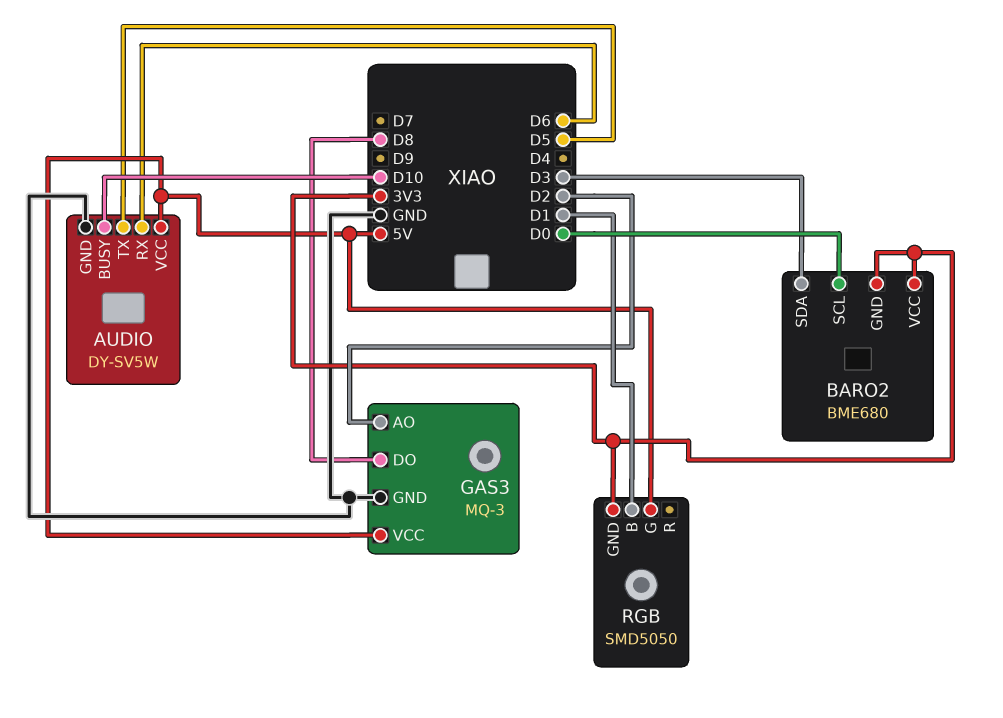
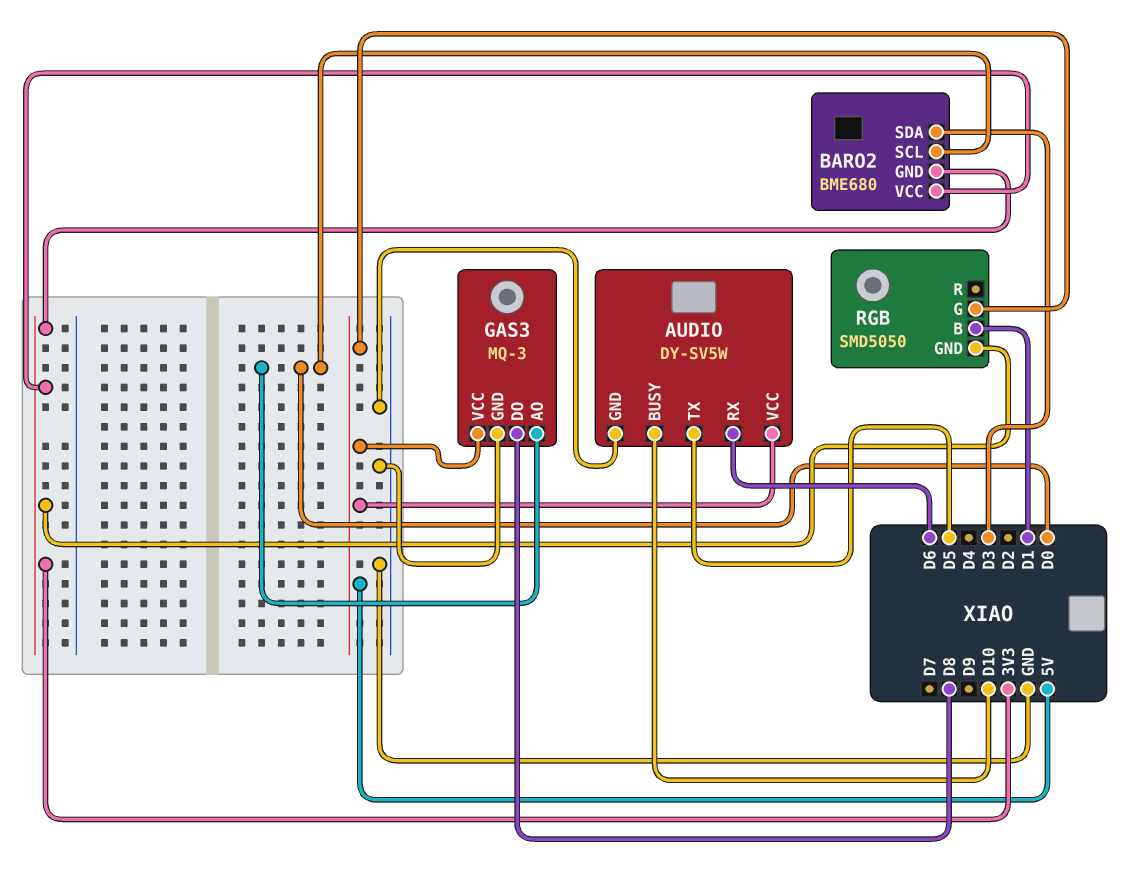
GAS3 pin AO: D2 -> D0

